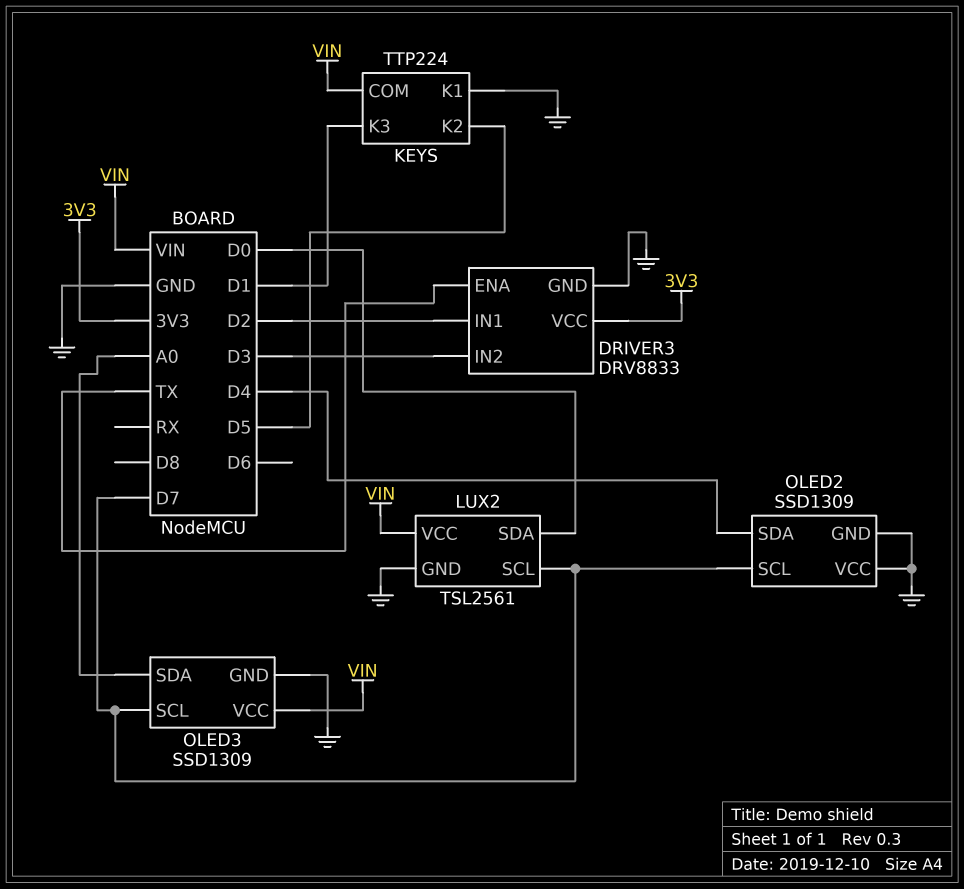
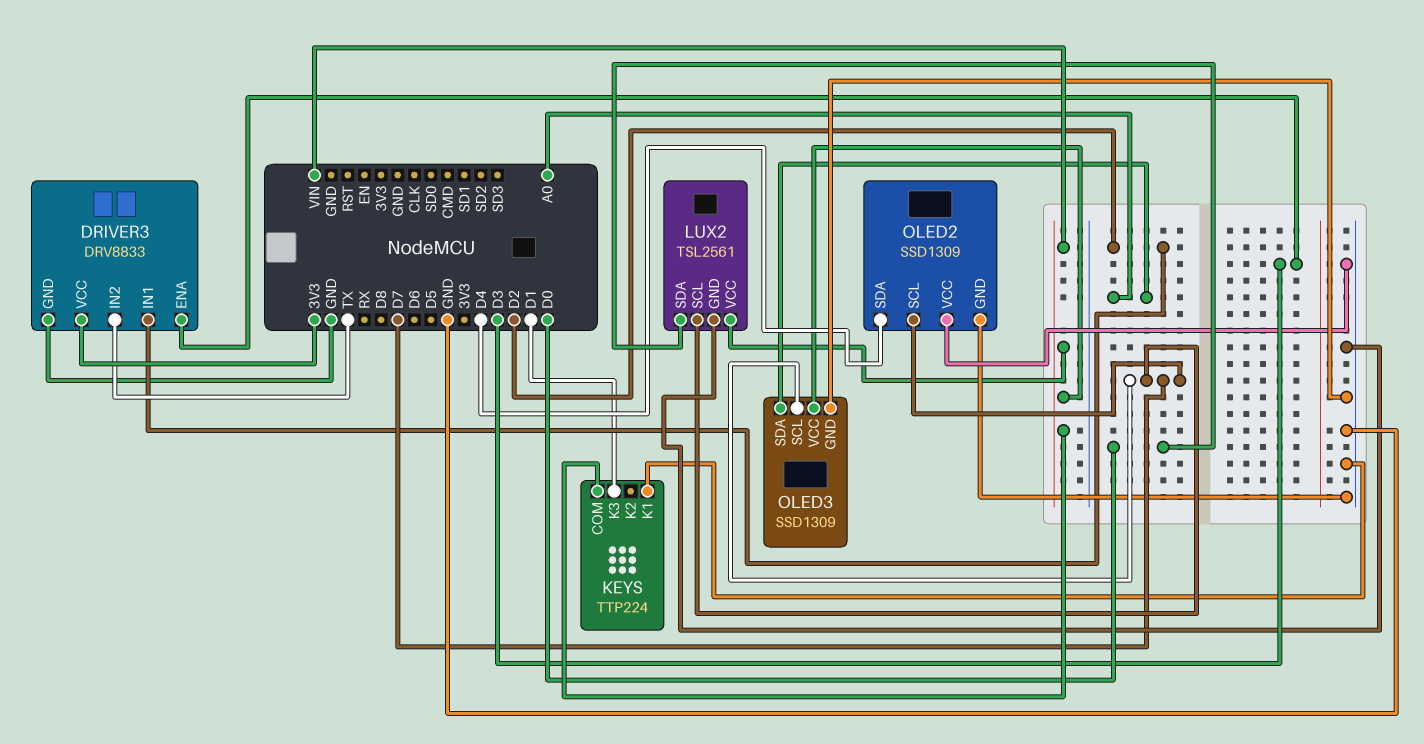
DRIVER3 pin ENA: TX -> D3
DRIVER3 pin IN2: D3 -> TX
KEYS pin K2: D5 -> none

